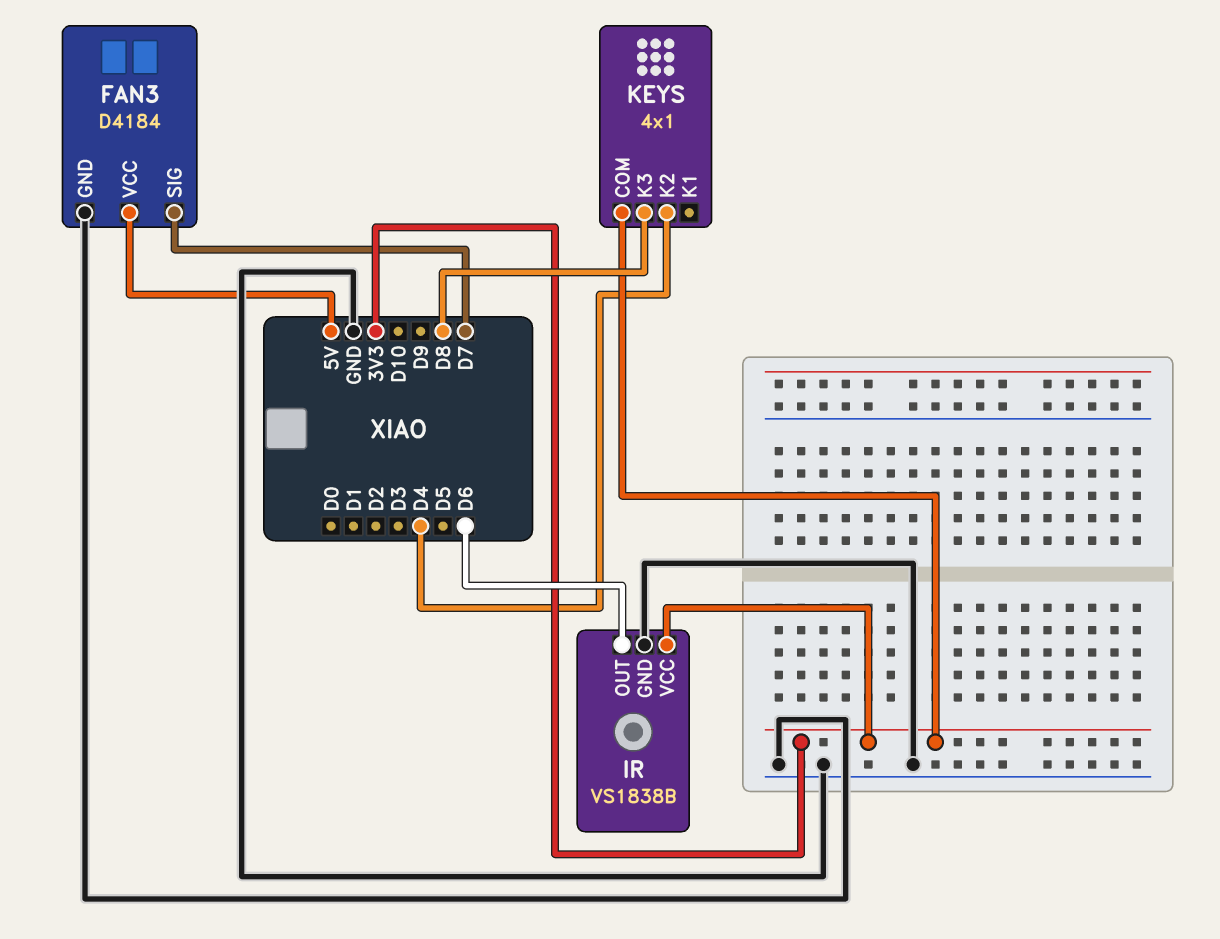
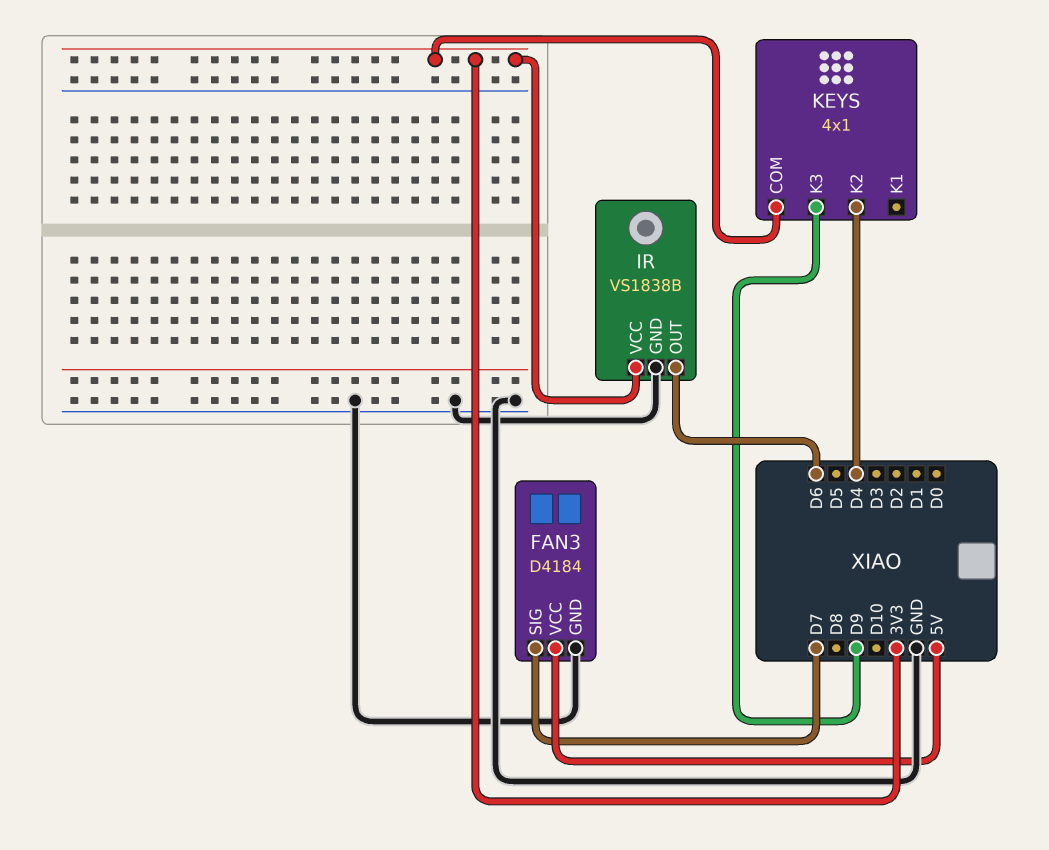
KEYS pin K3: D8 -> D9

